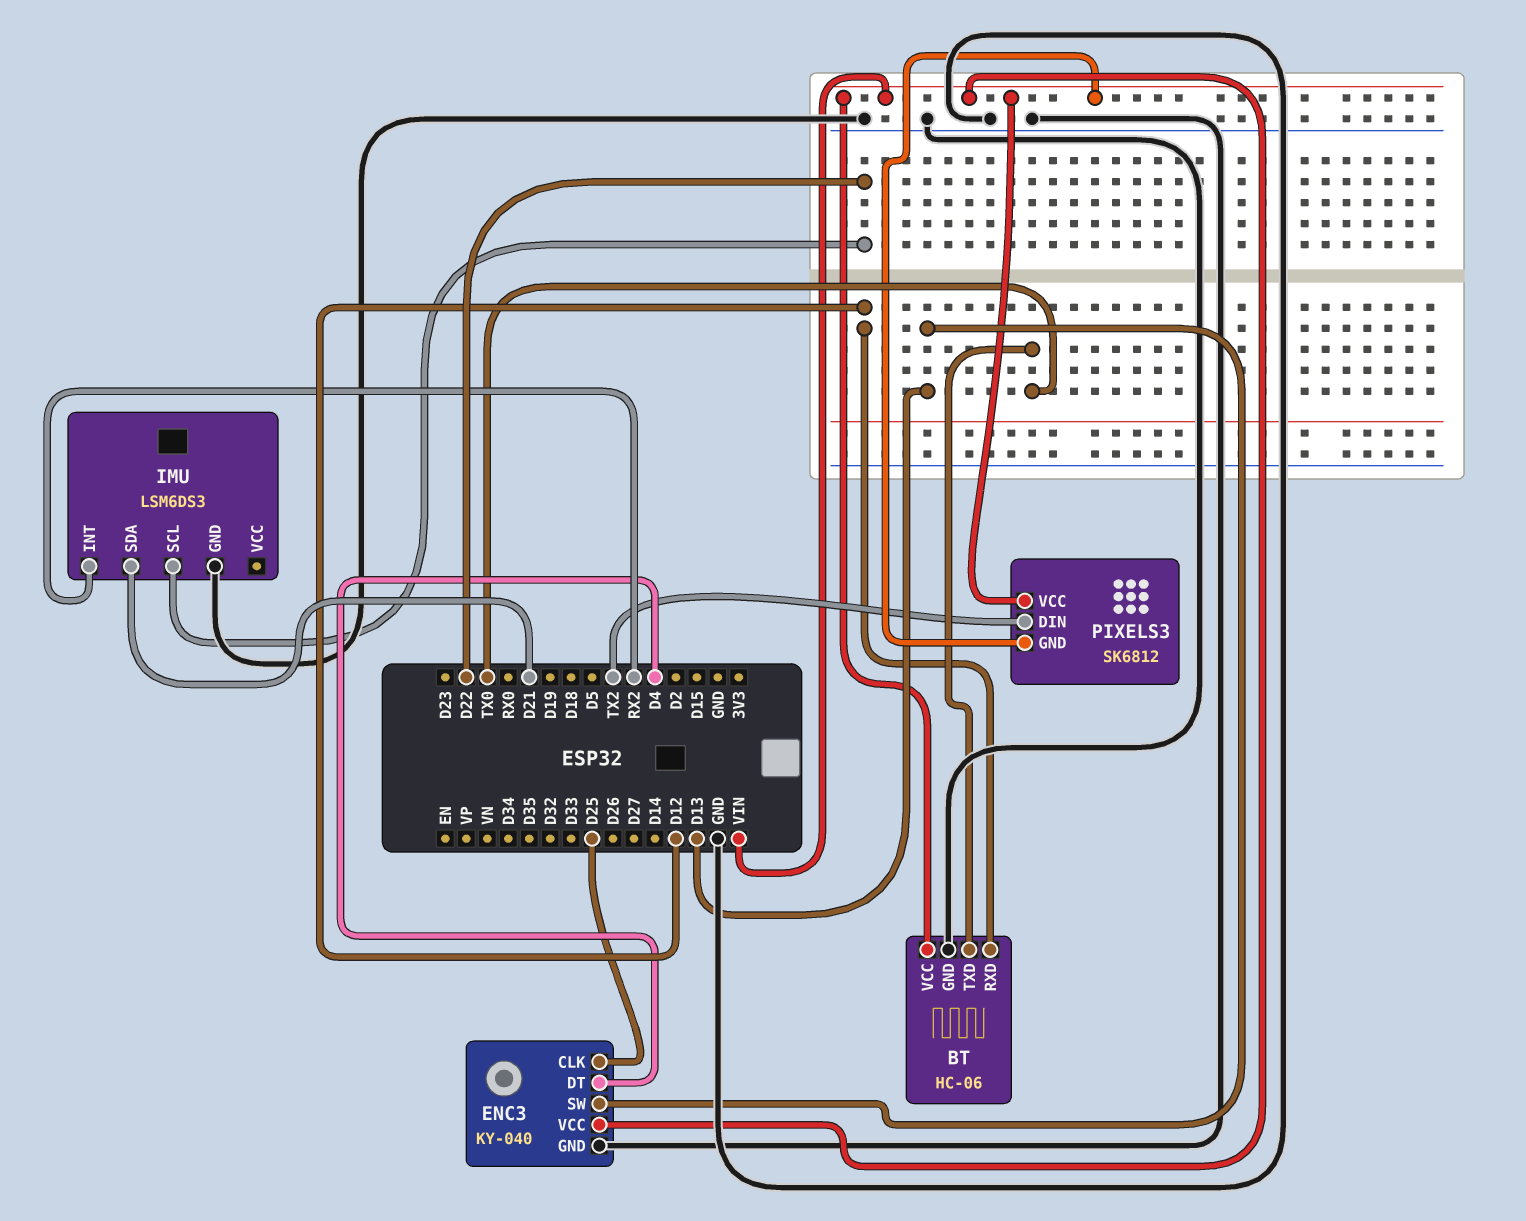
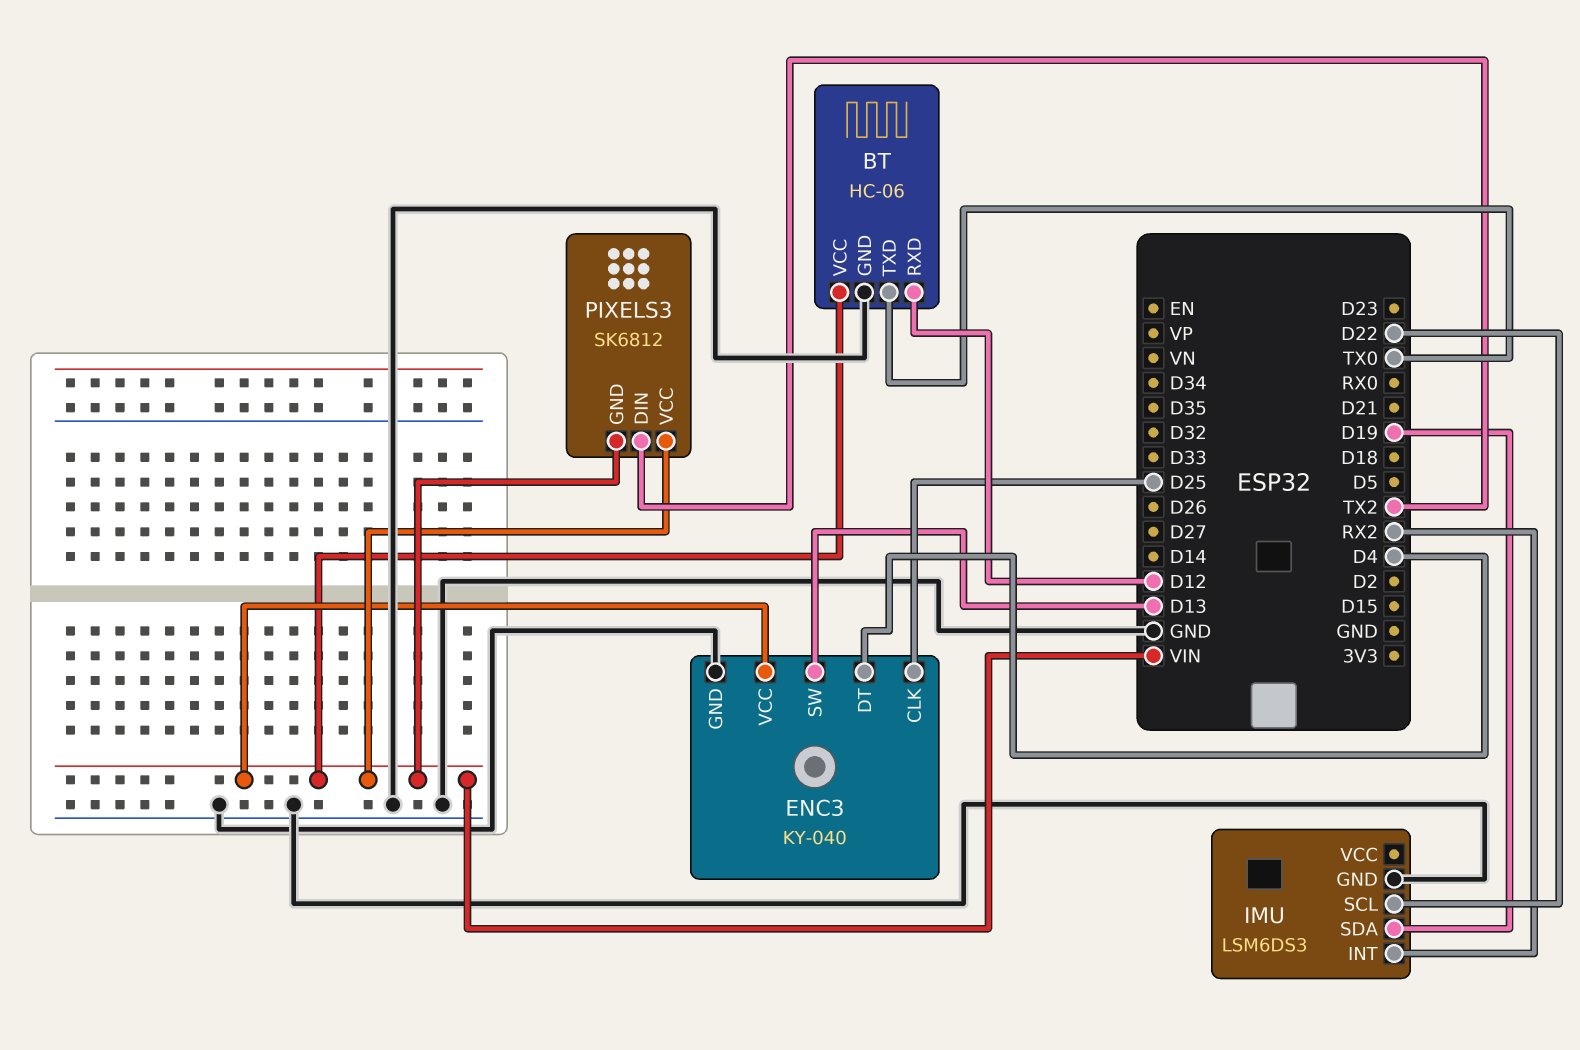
IMU pin SDA: D21 -> D19

